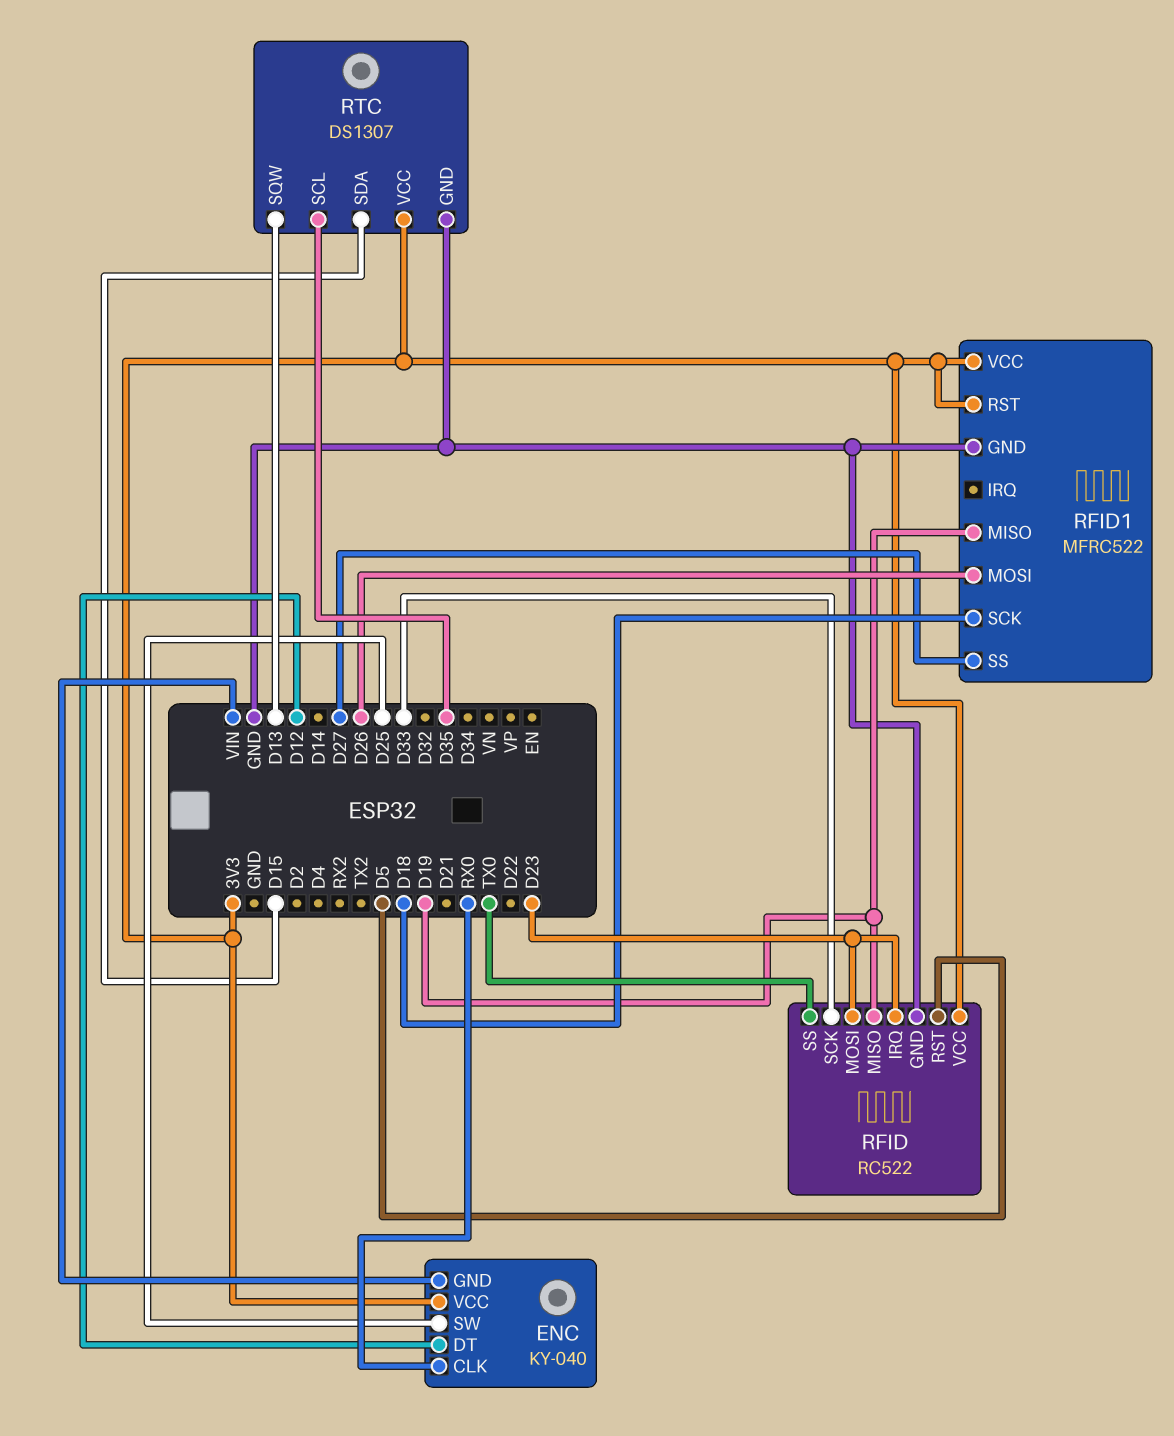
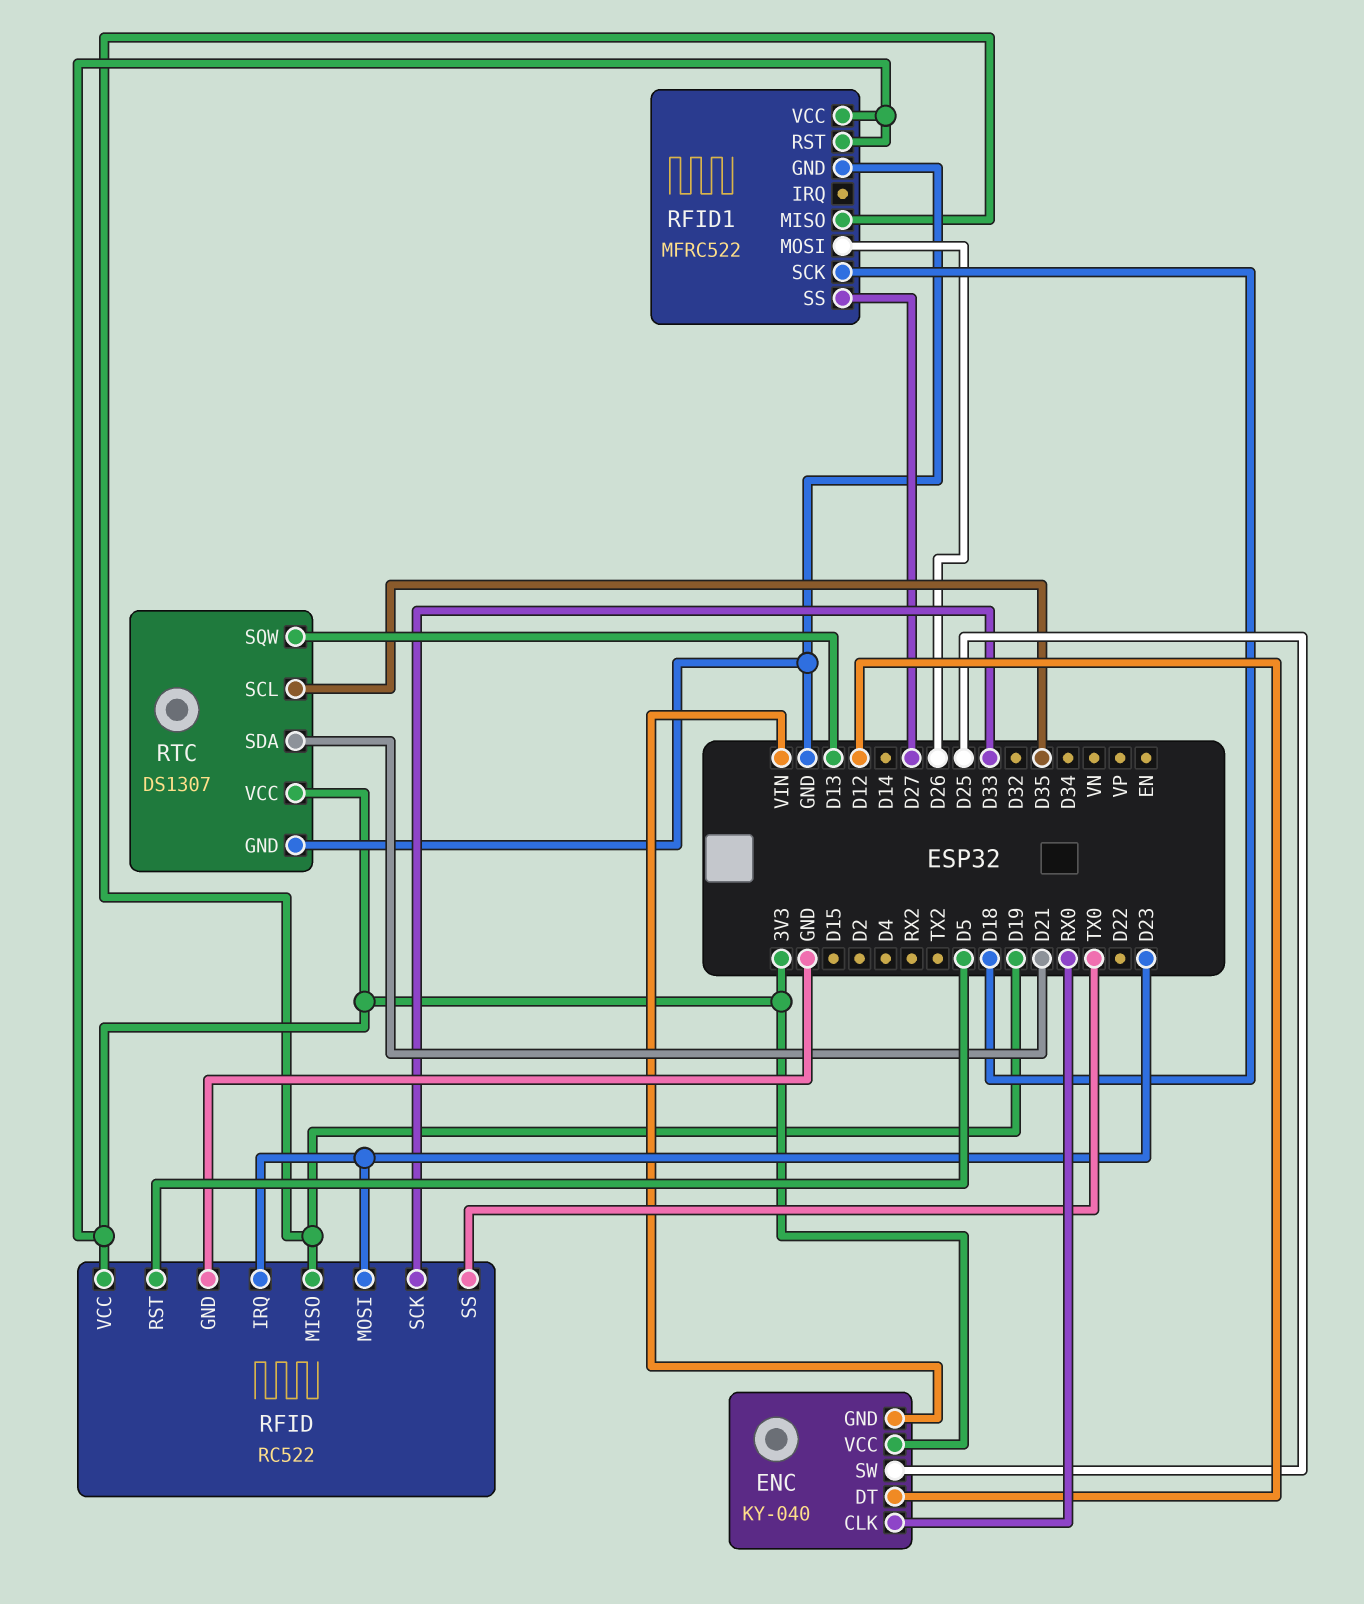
RTC pin SDA: D15 -> D21

